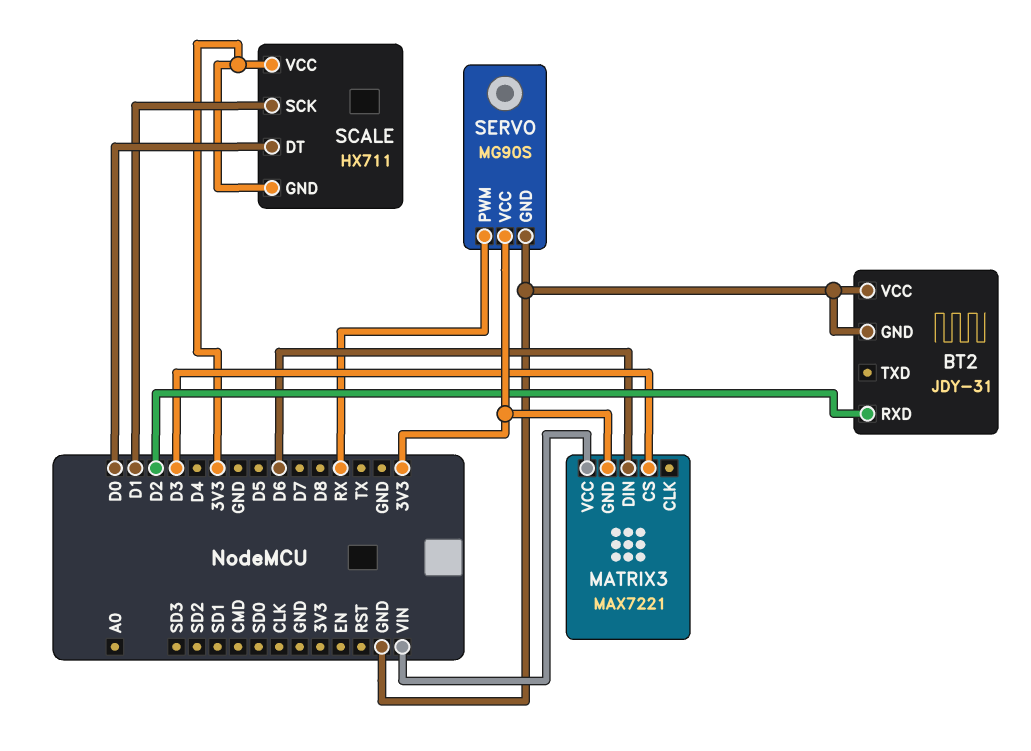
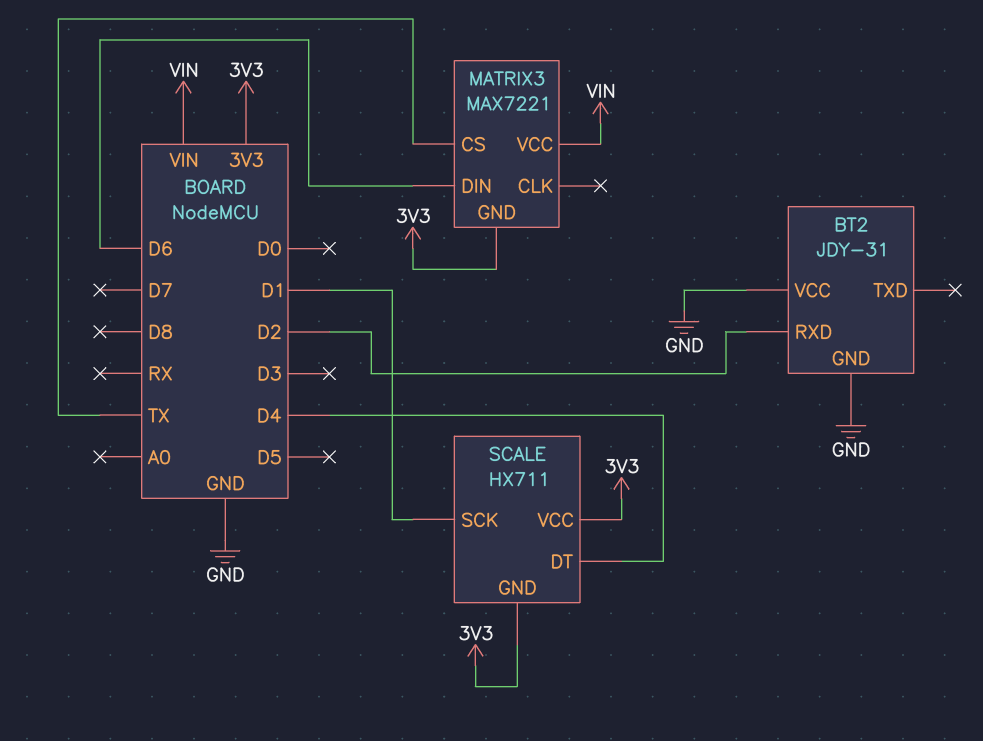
MATRIX3 pin CS: D3 -> TX
SCALE pin DT: D0 -> D4
SERVO: MG90S -> none
SERVO pin GND: GND -> none
SERVO pin PWM: RX -> none
SERVO pin VCC: 3V3 -> none

